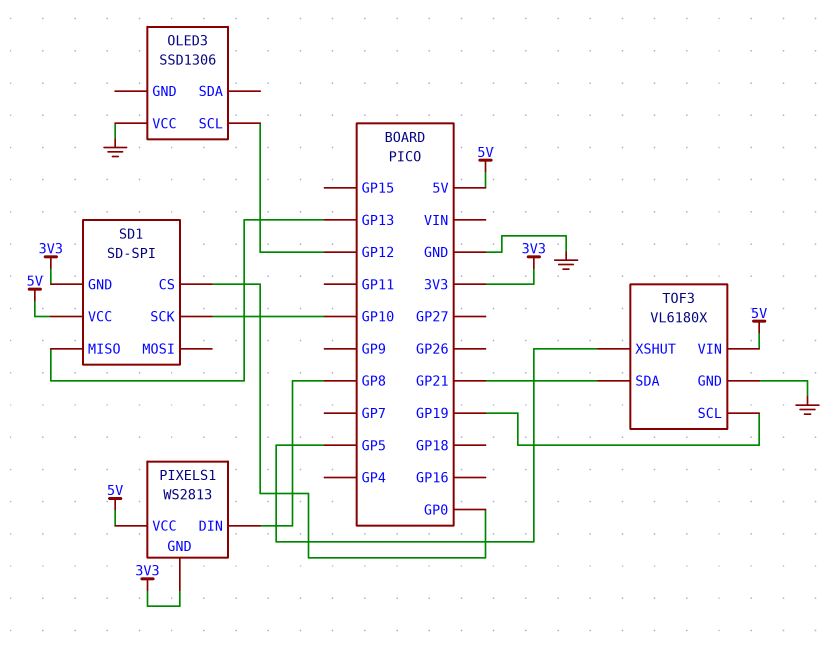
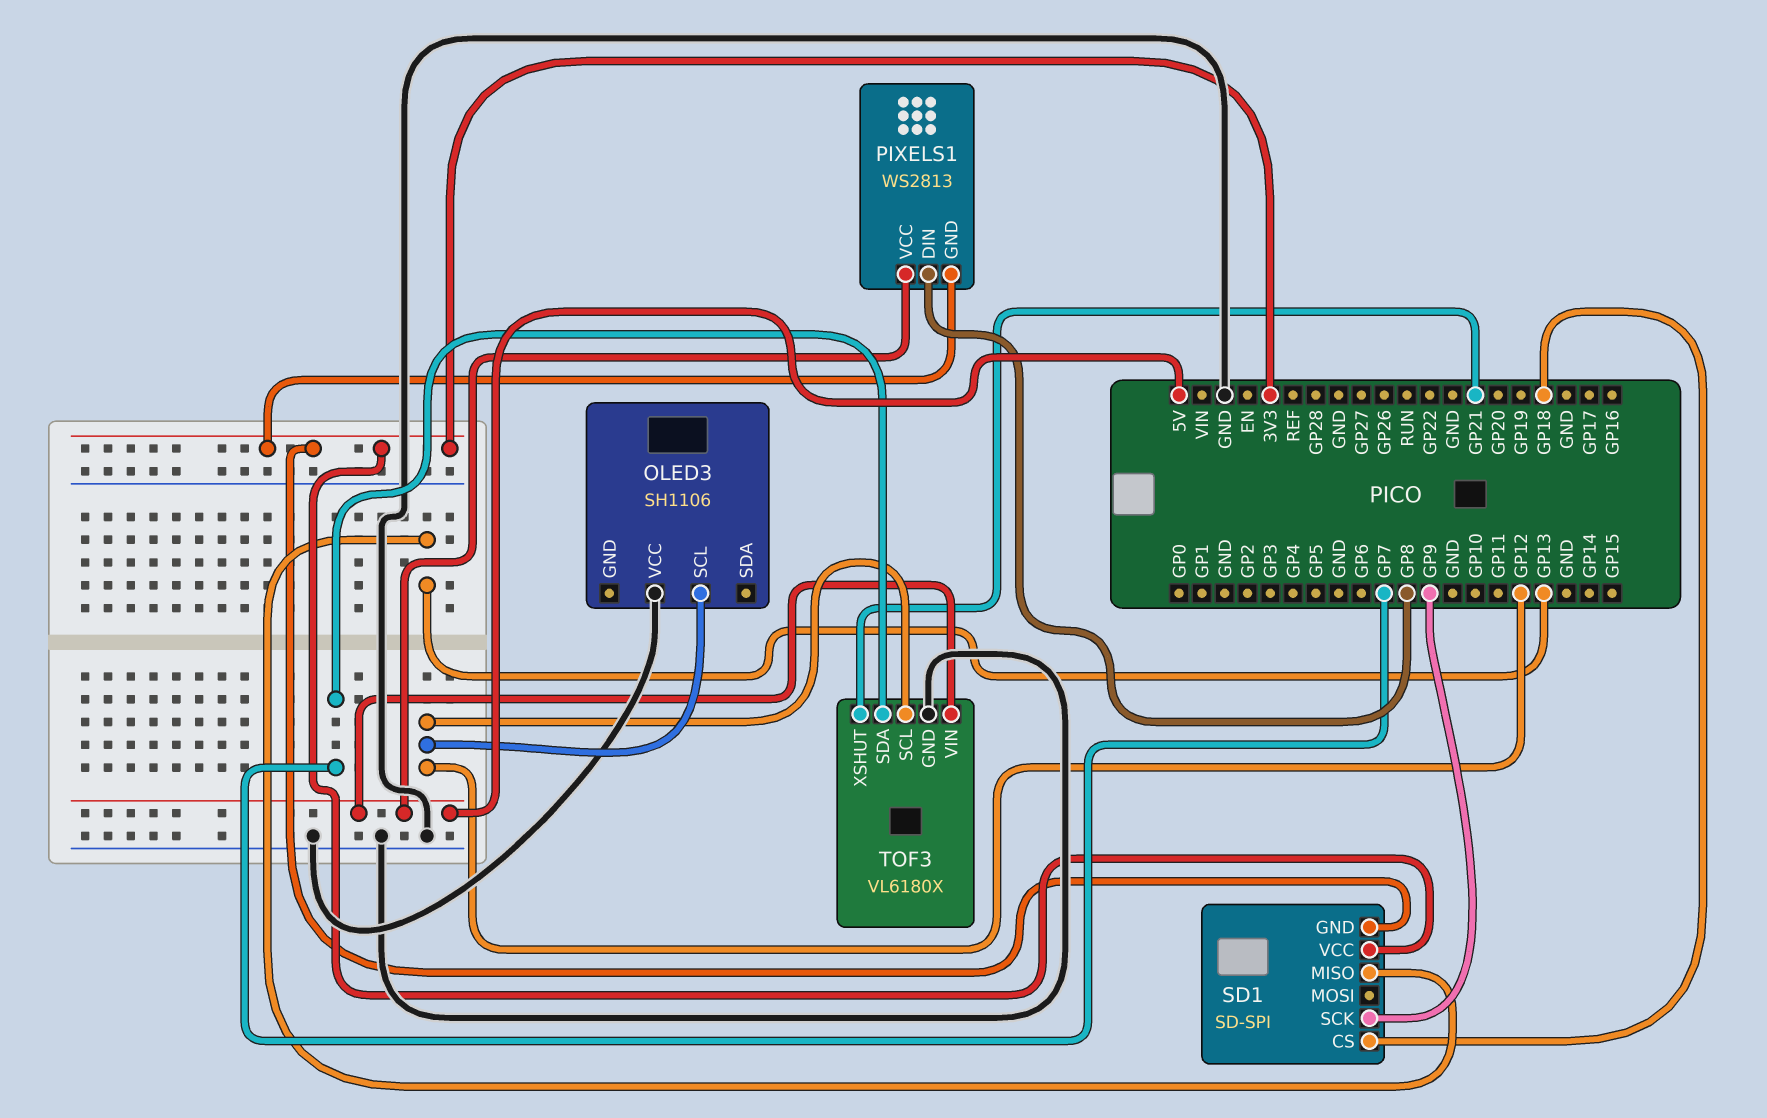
OLED3: SSD1306 -> SH1106
SD1 pin CS: GP0 -> GP18
SD1 pin SCK: GP10 -> GP9
SD1 pin VCC: 5V -> 3V3
TOF3 pin SCL: GP19 -> GP12
TOF3 pin SDA: GP21 -> GP7
TOF3 pin XSHUT: GP5 -> GP21

